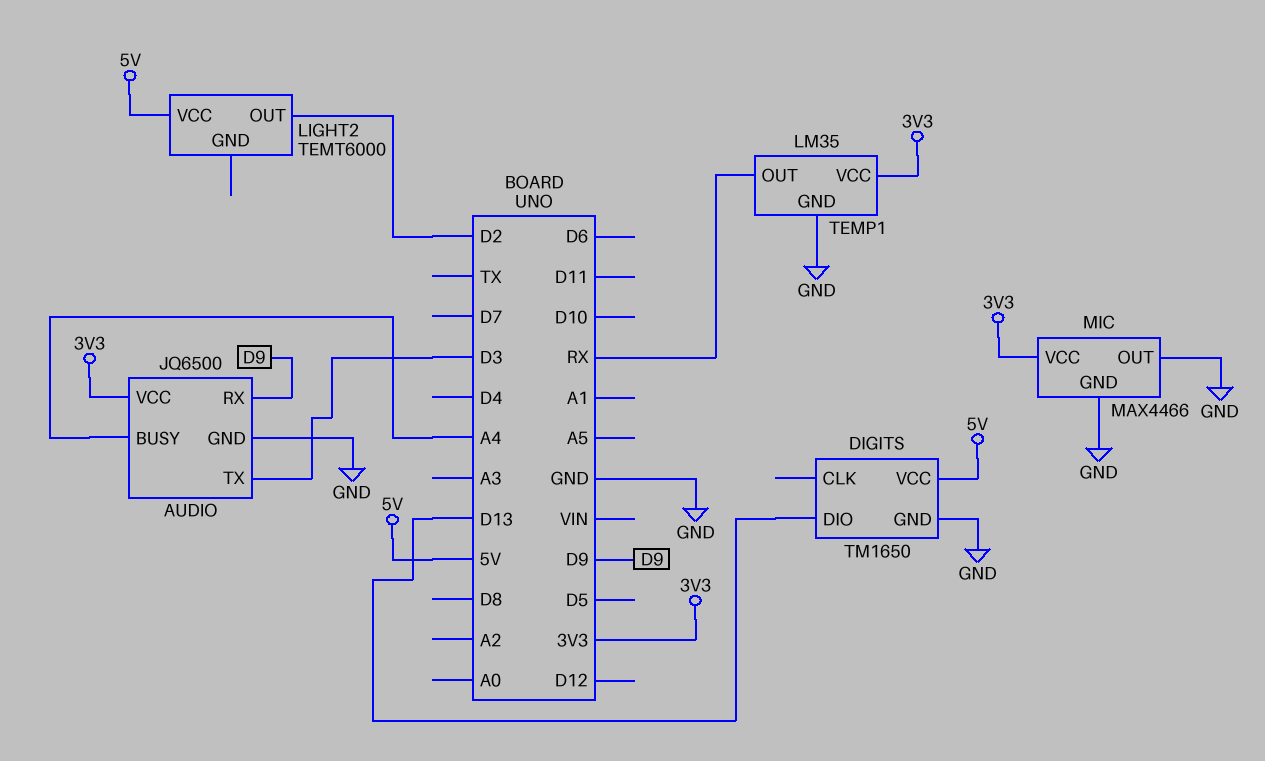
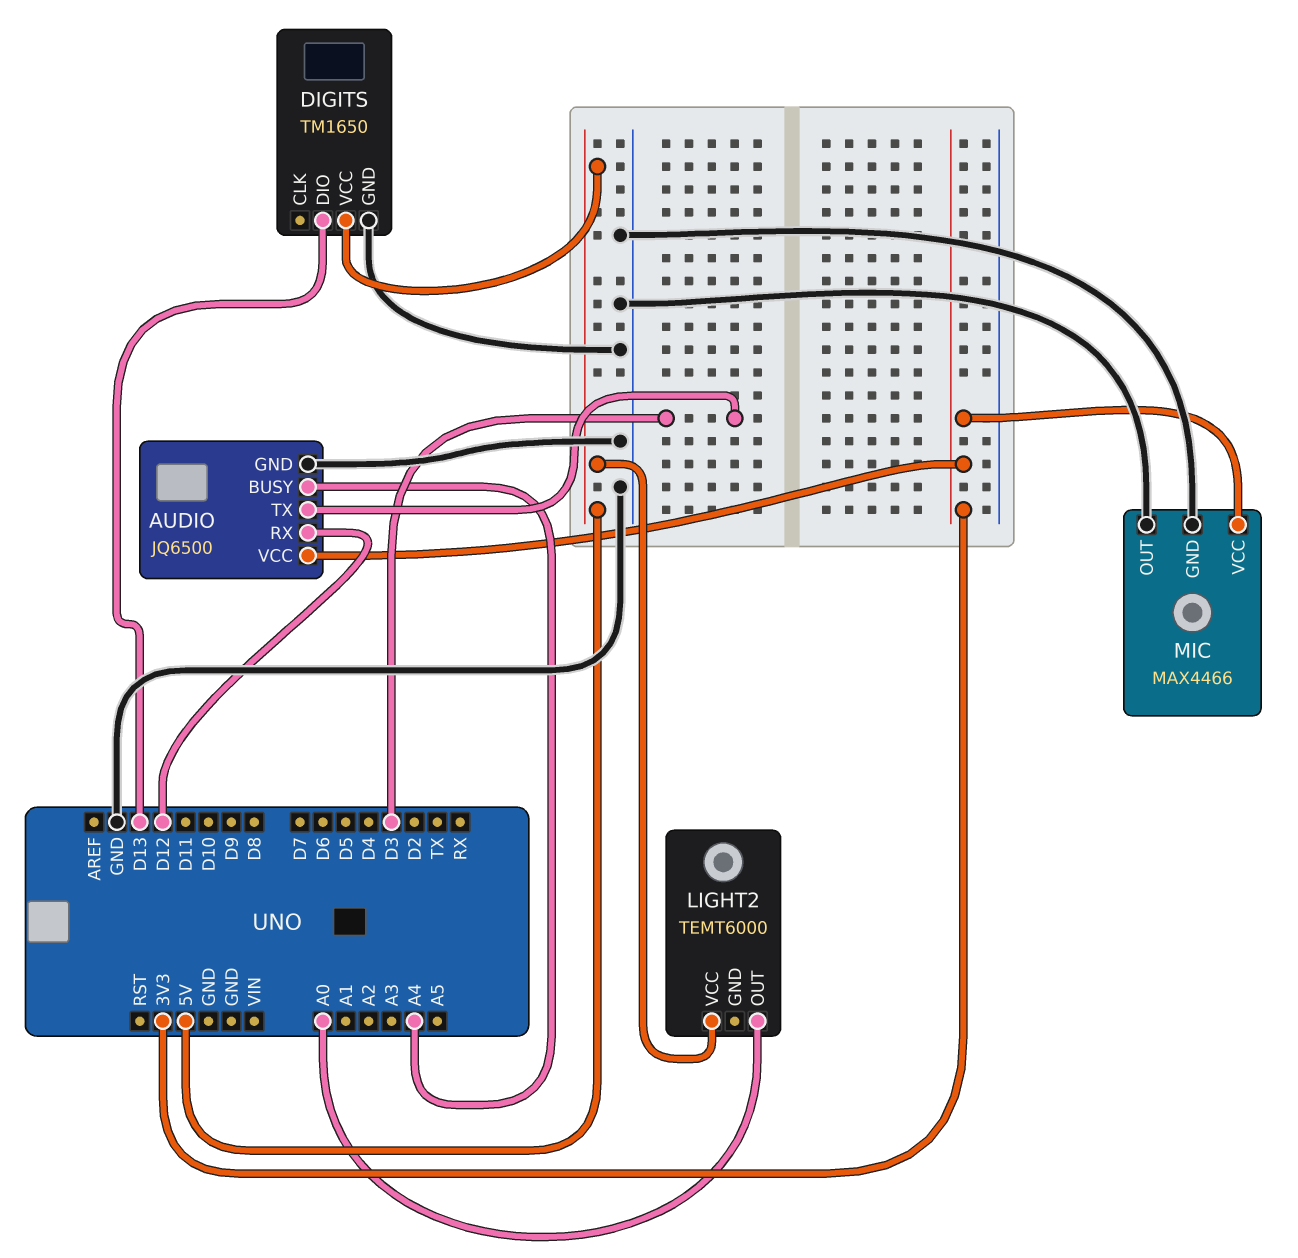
AUDIO pin RX: D9 -> D12
LIGHT2 pin OUT: D2 -> A0
TEMP1: LM35 -> none
TEMP1 pin GND: GND -> none
TEMP1 pin OUT: RX -> none
TEMP1 pin VCC: 3V3 -> none

